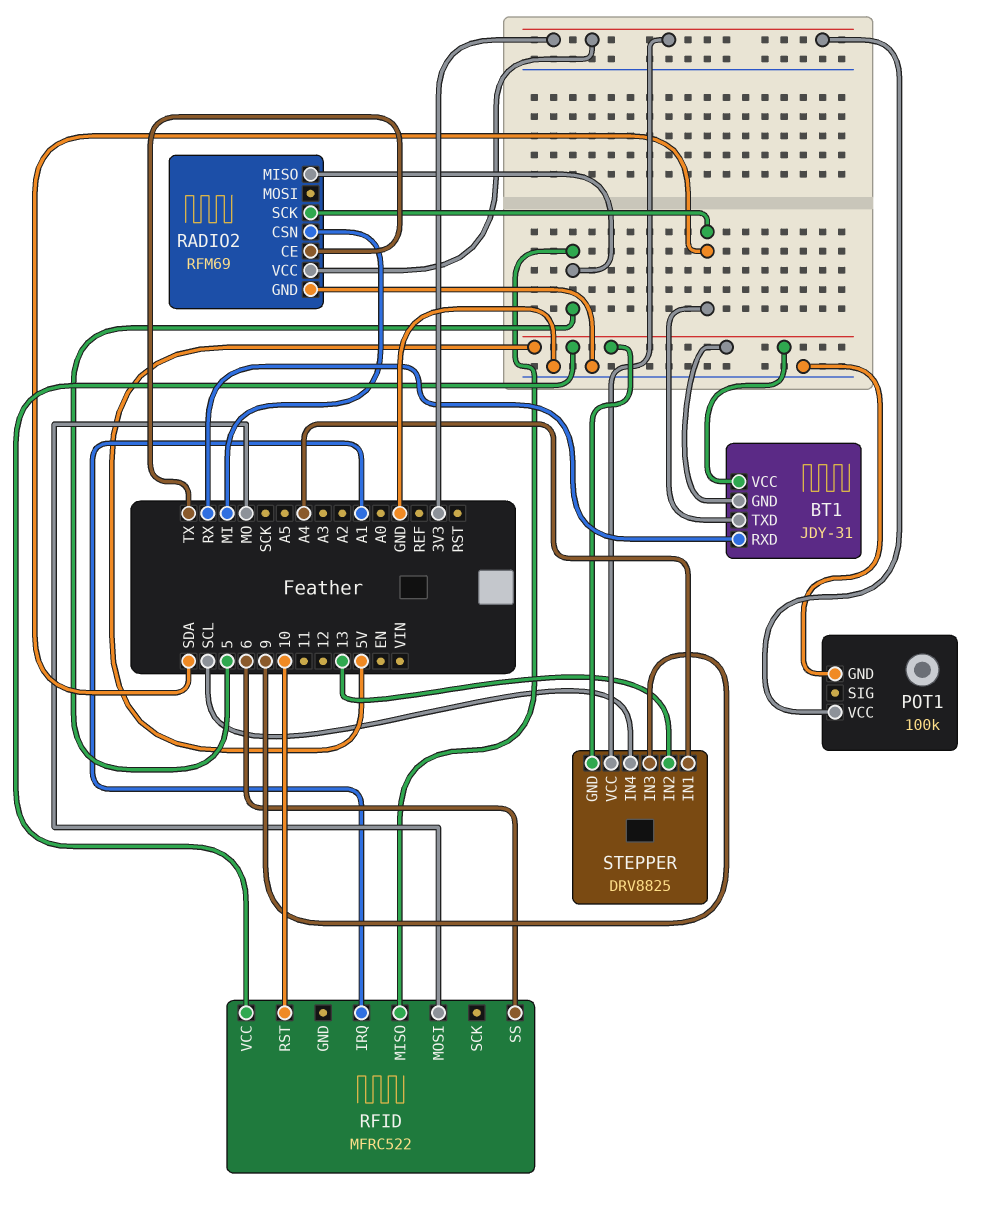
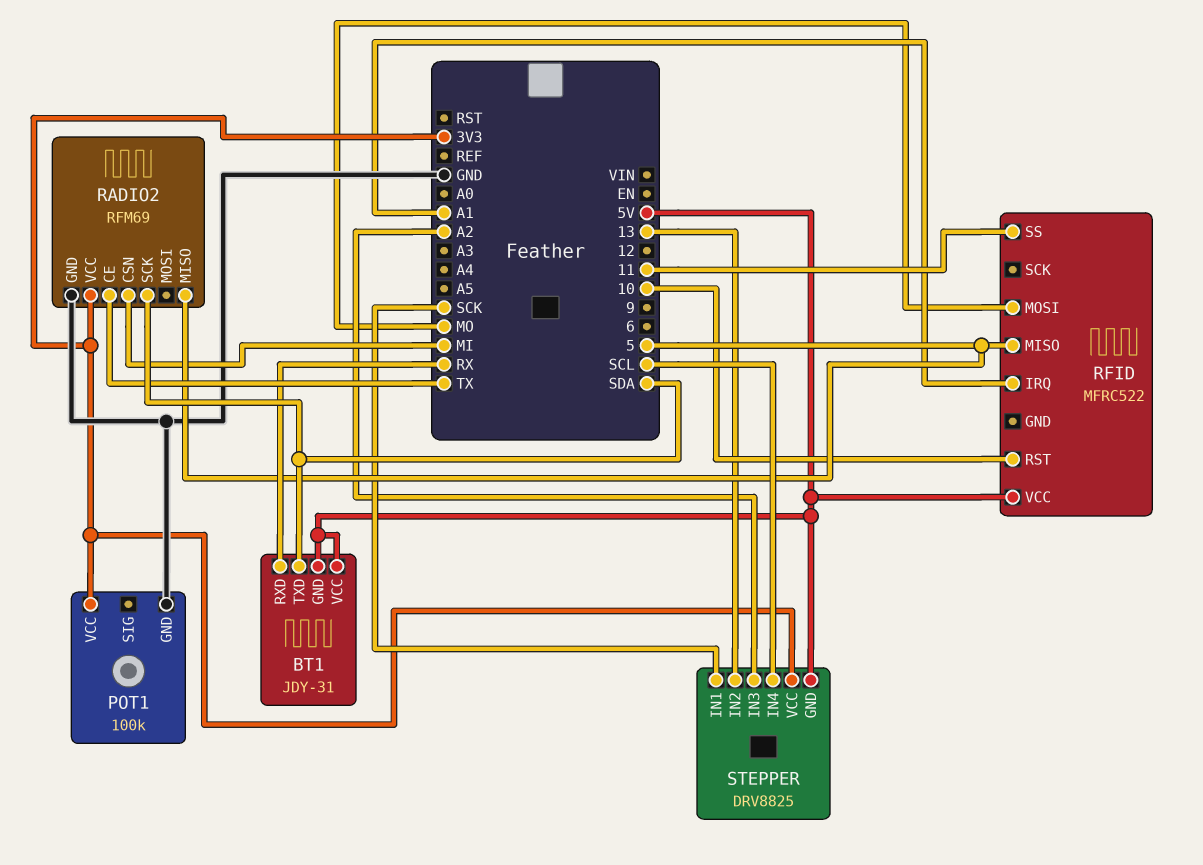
RFID pin SS: 6 -> 11
STEPPER pin IN1: A4 -> SCK
STEPPER pin IN3: 9 -> A2

